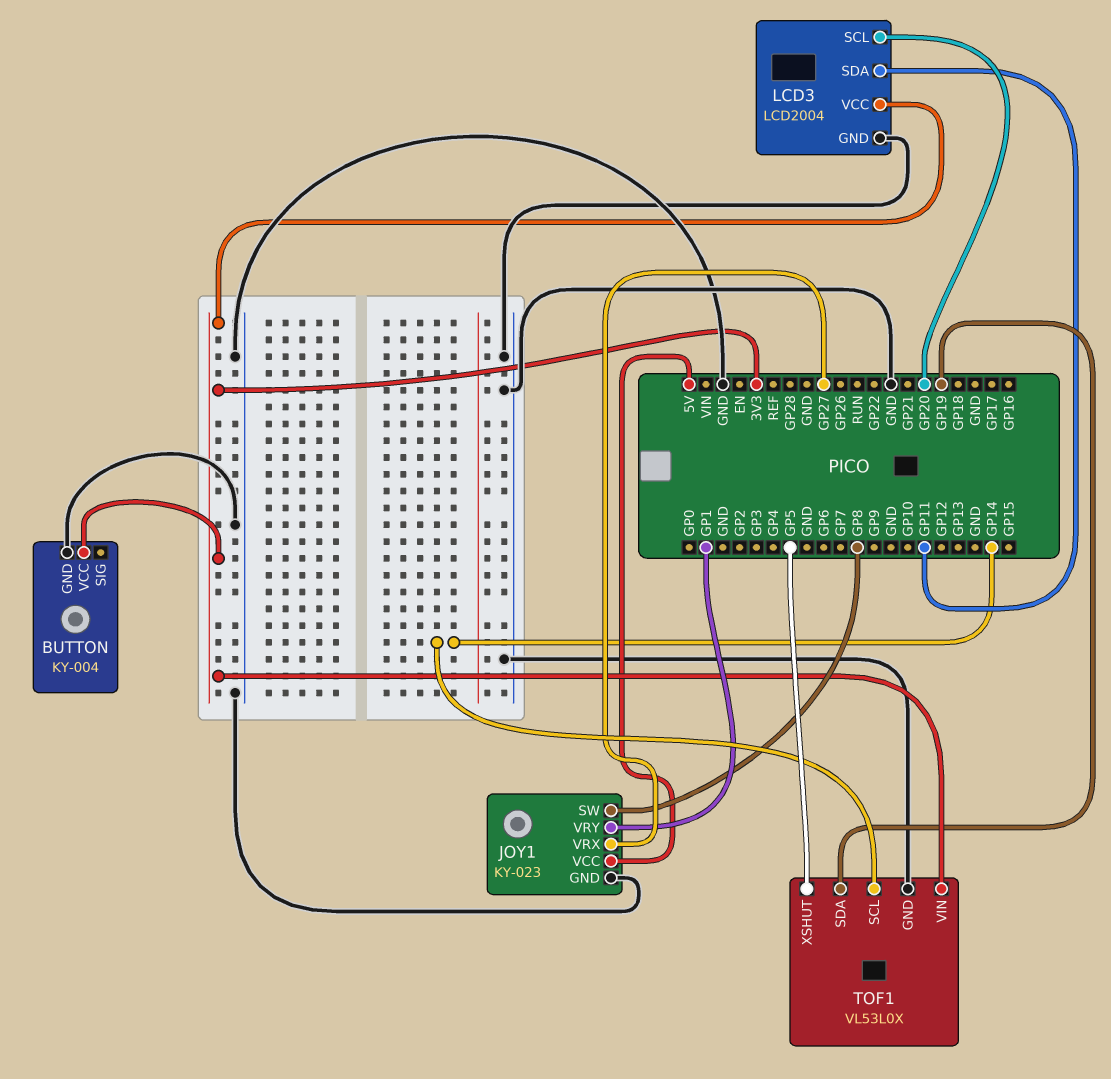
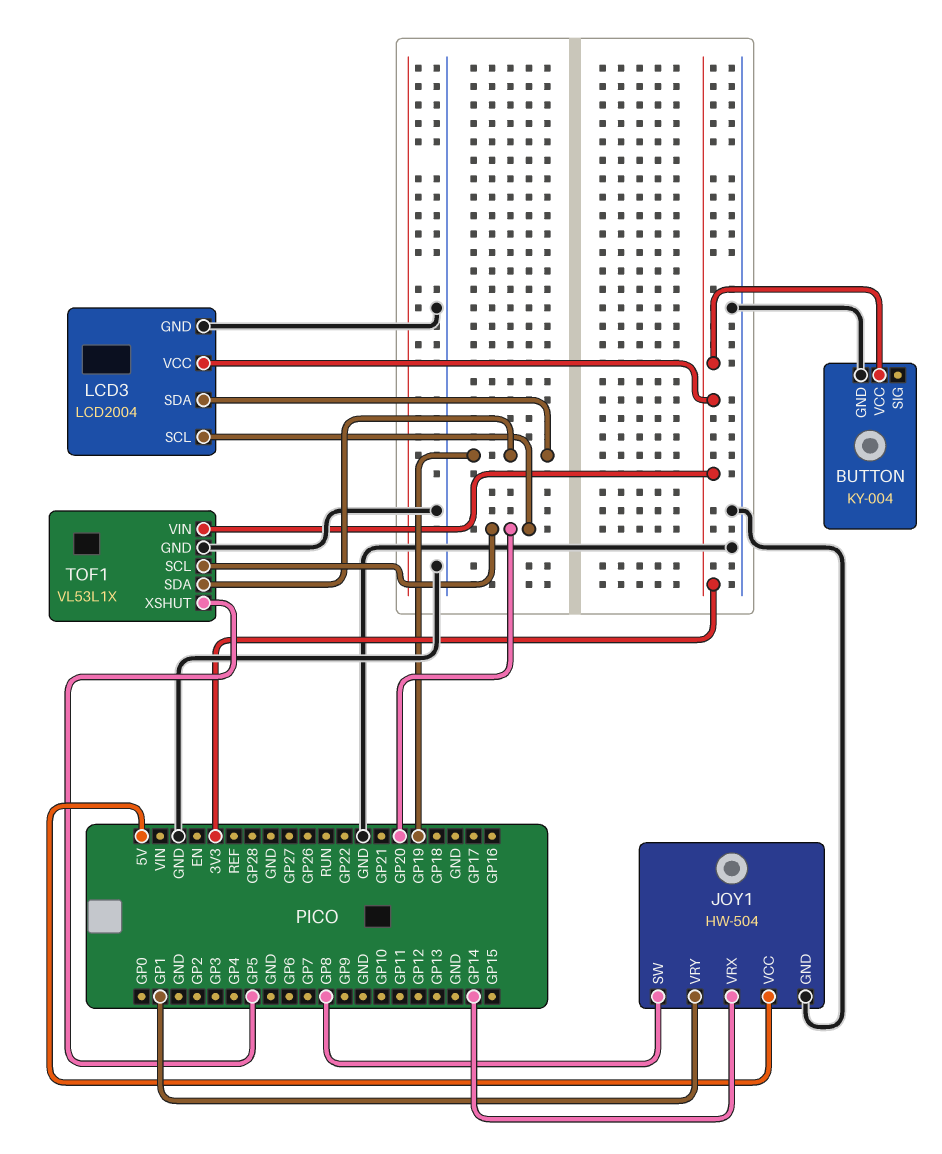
JOY1: KY-023 -> HW-504
JOY1 pin VRX: GP27 -> GP14
LCD3 pin SDA: GP11 -> GP19
TOF1: VL53L0X -> VL53L1X
TOF1 pin SCL: GP14 -> GP20

